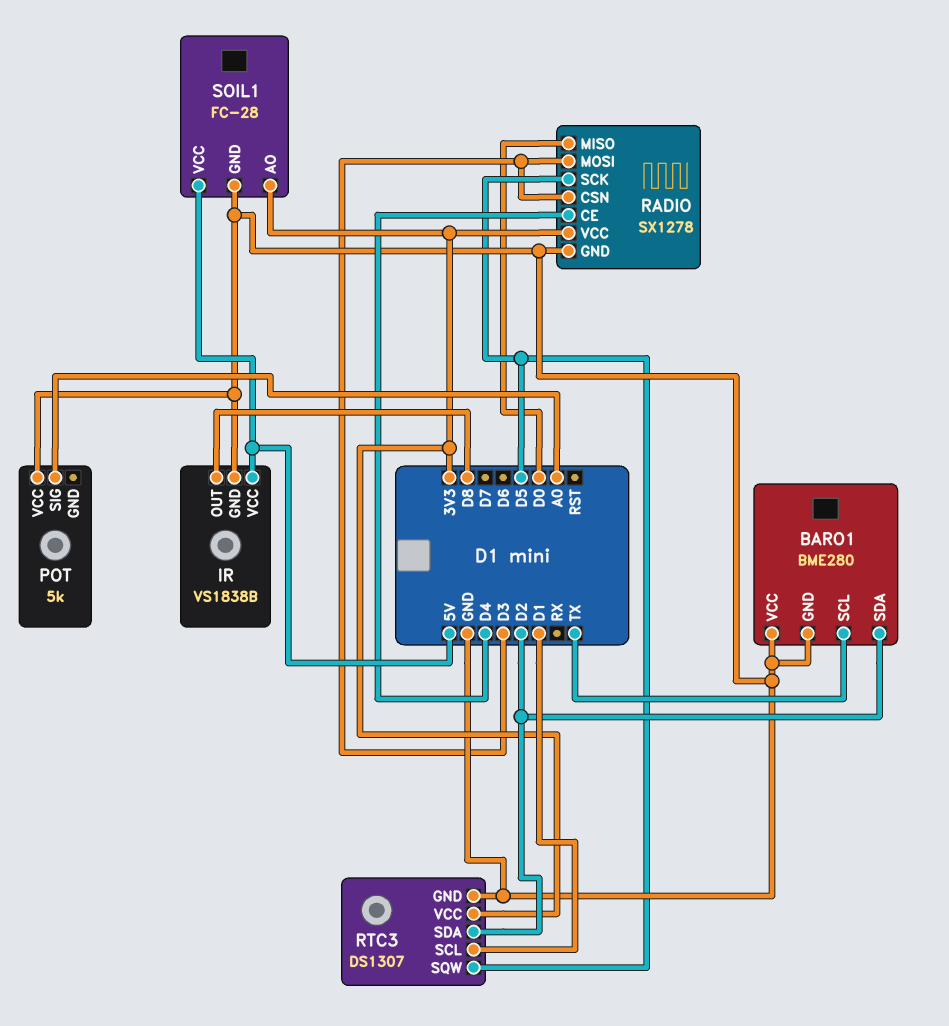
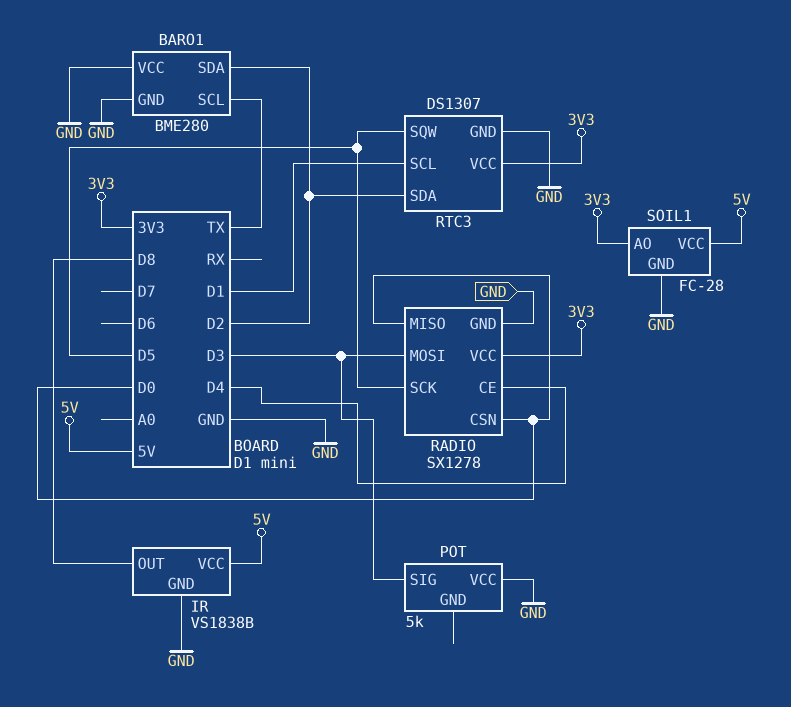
POT pin SIG: A0 -> D3
RADIO pin CSN: D3 -> D0

